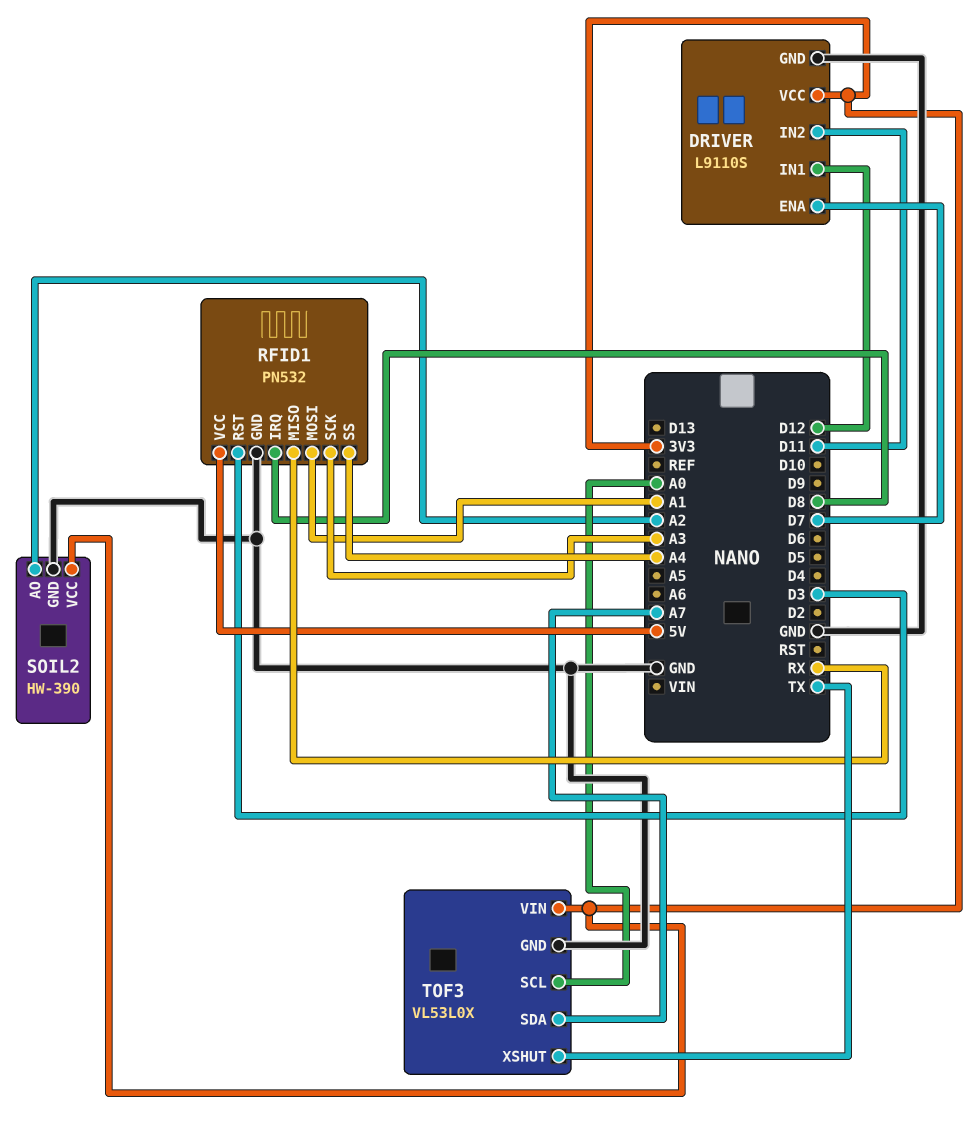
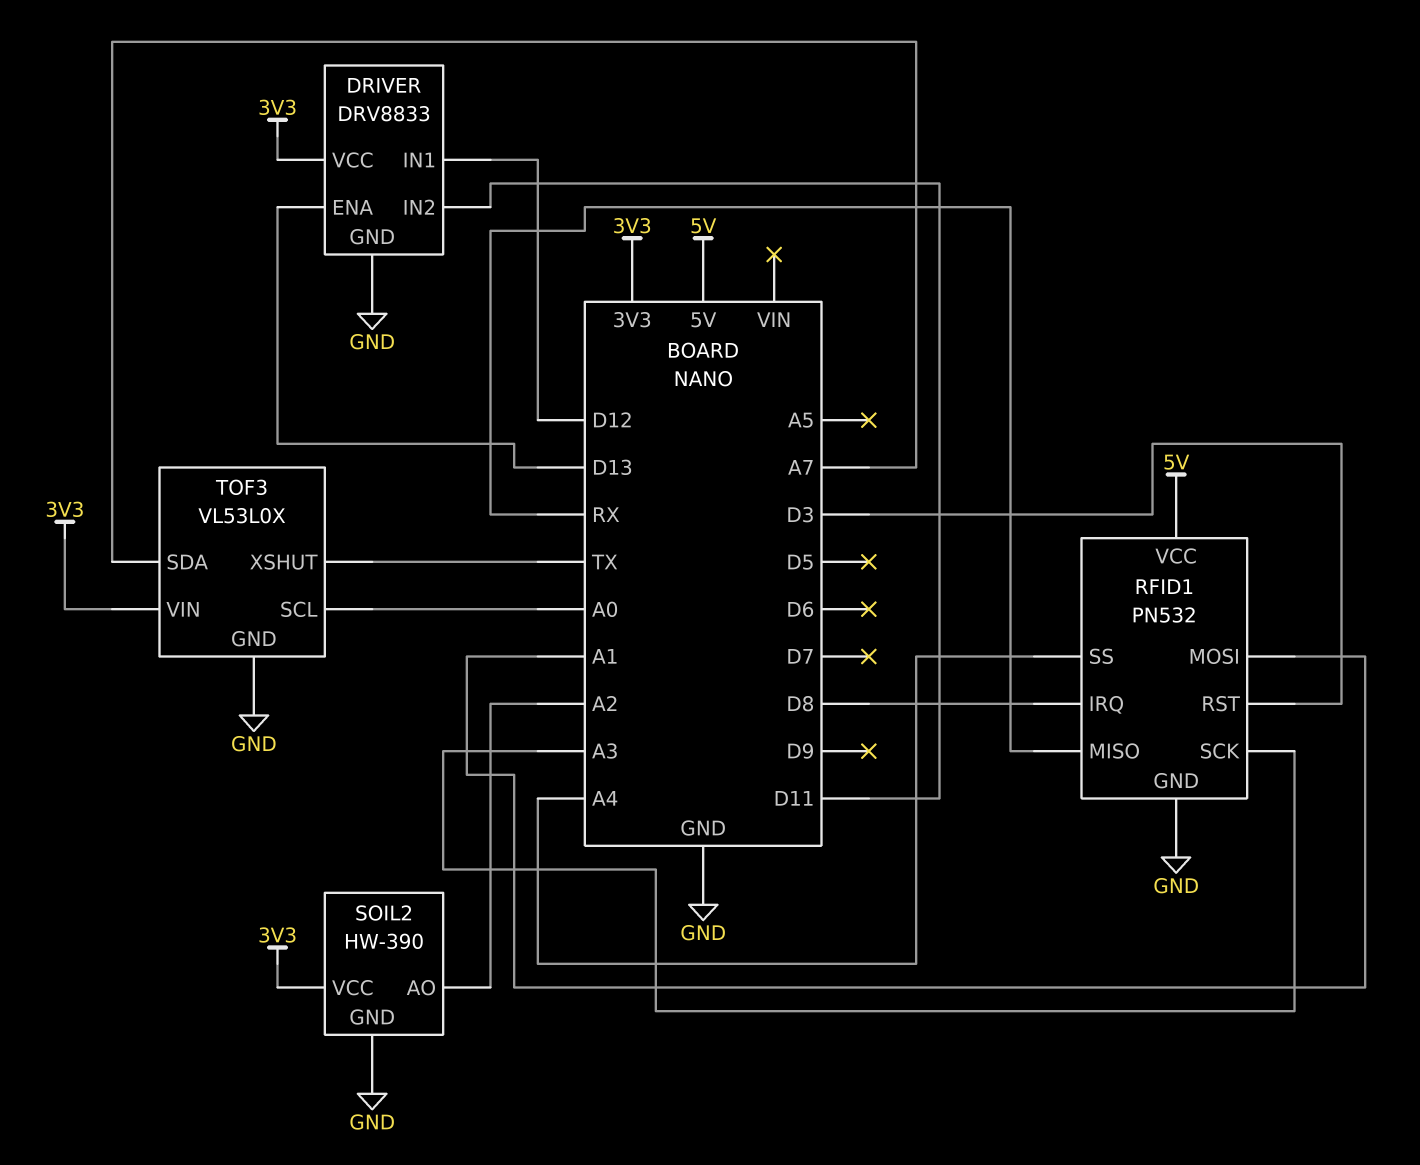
DRIVER: L9110S -> DRV8833
DRIVER pin ENA: D7 -> D13

